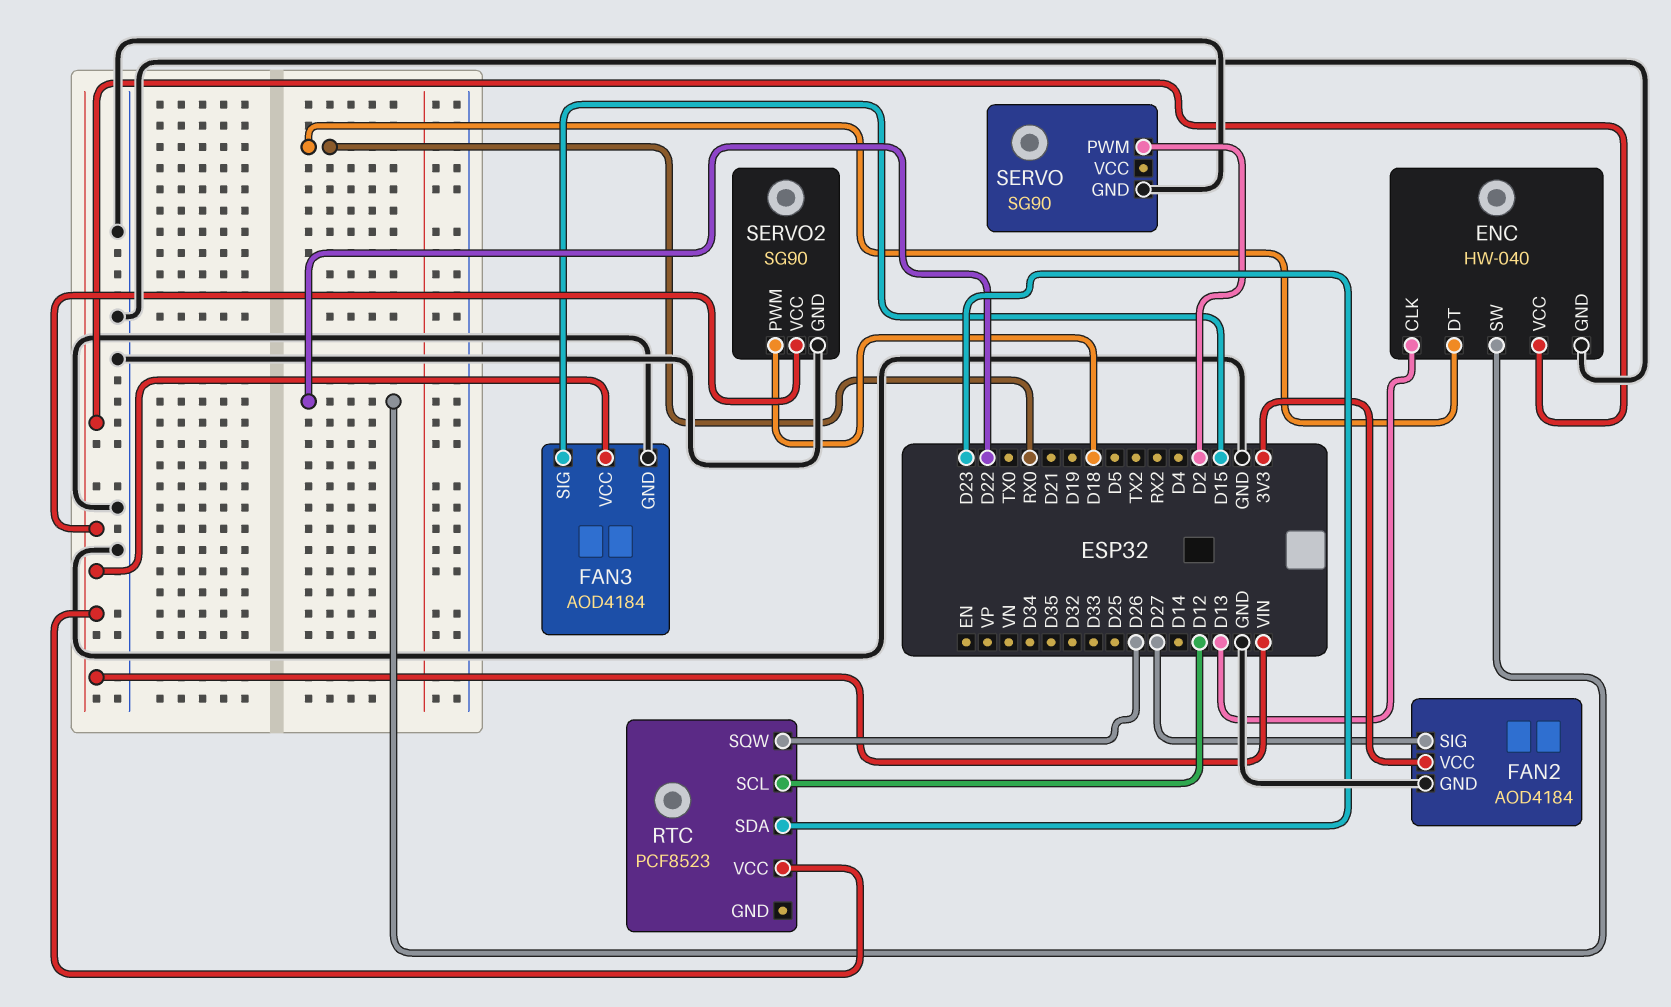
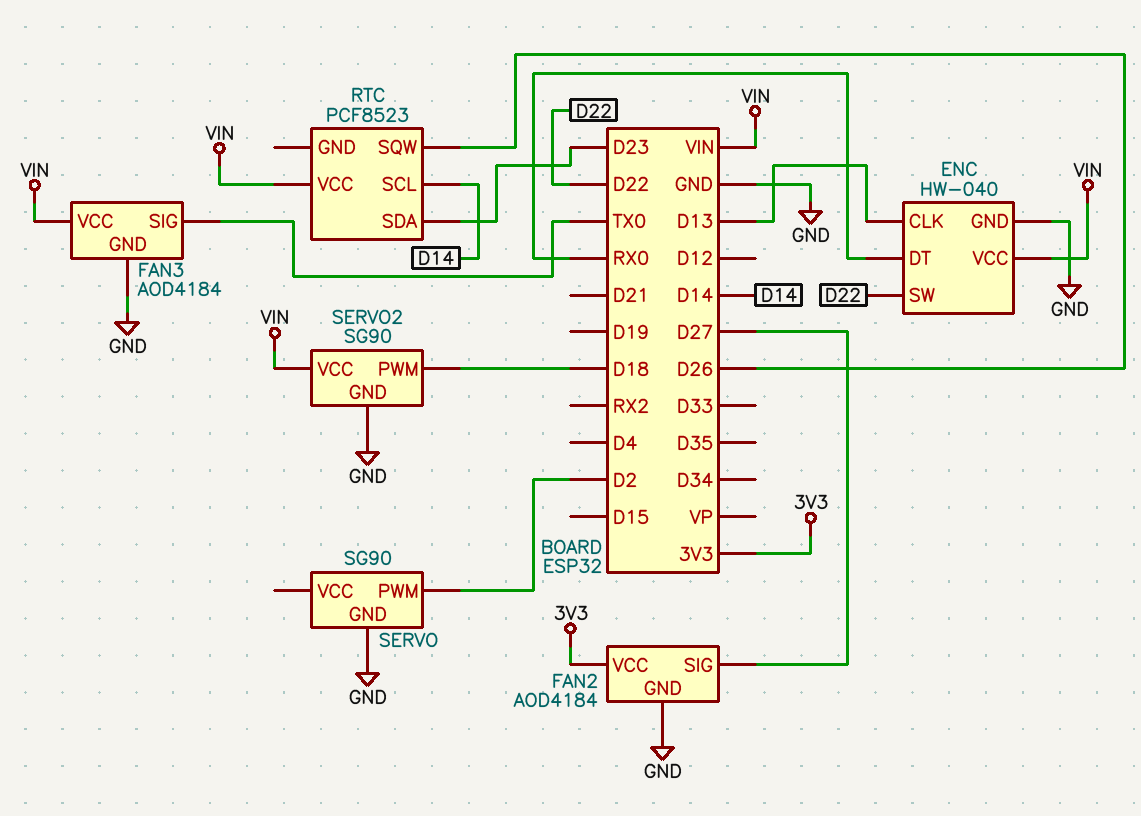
FAN3 pin SIG: D15 -> TX0
RTC pin SCL: D12 -> D14

